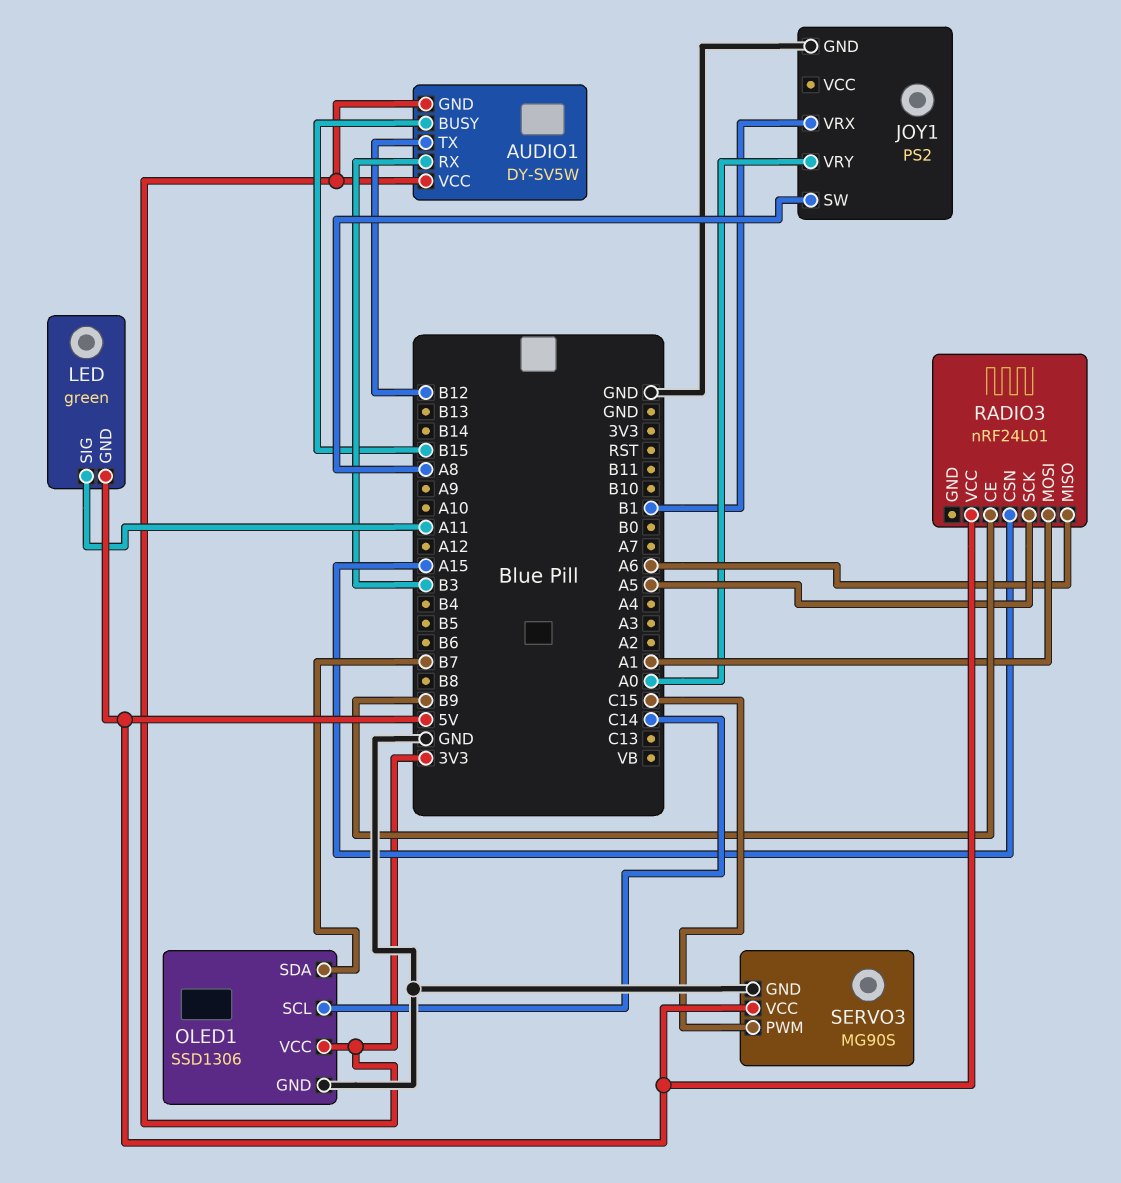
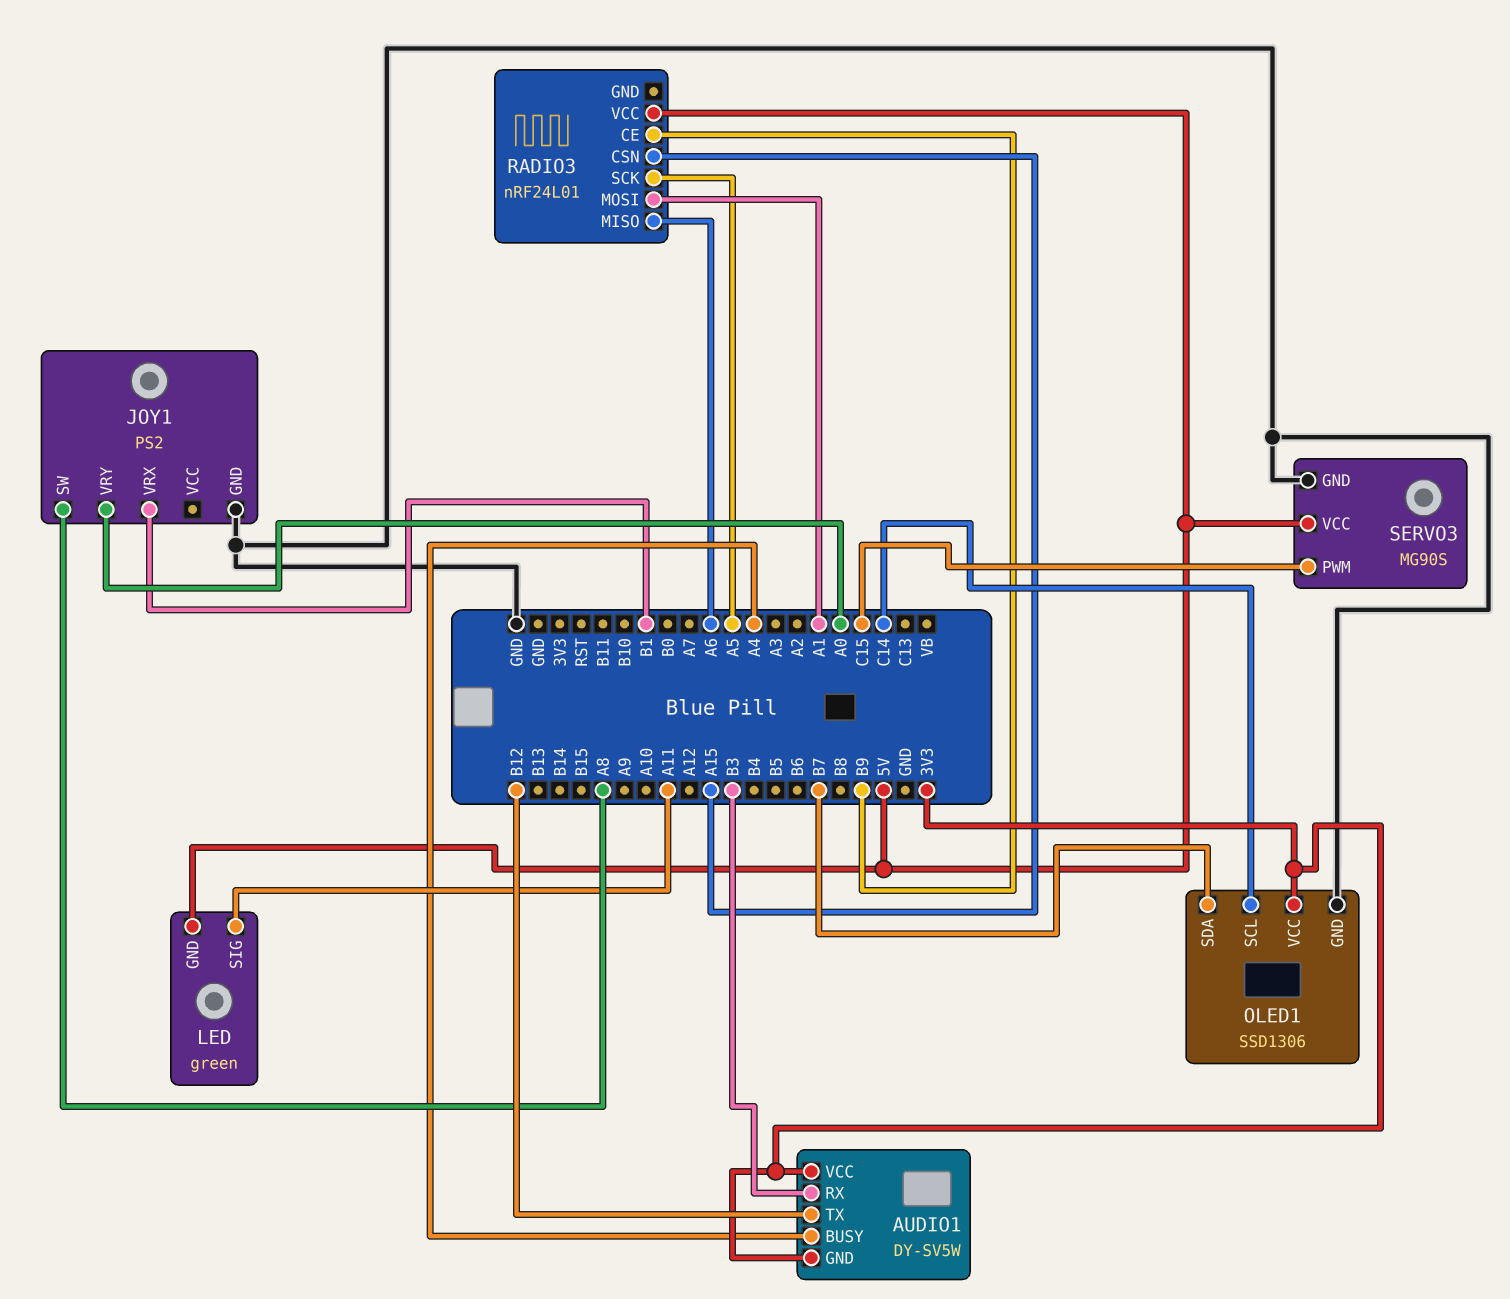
AUDIO1 pin BUSY: B15 -> A4

